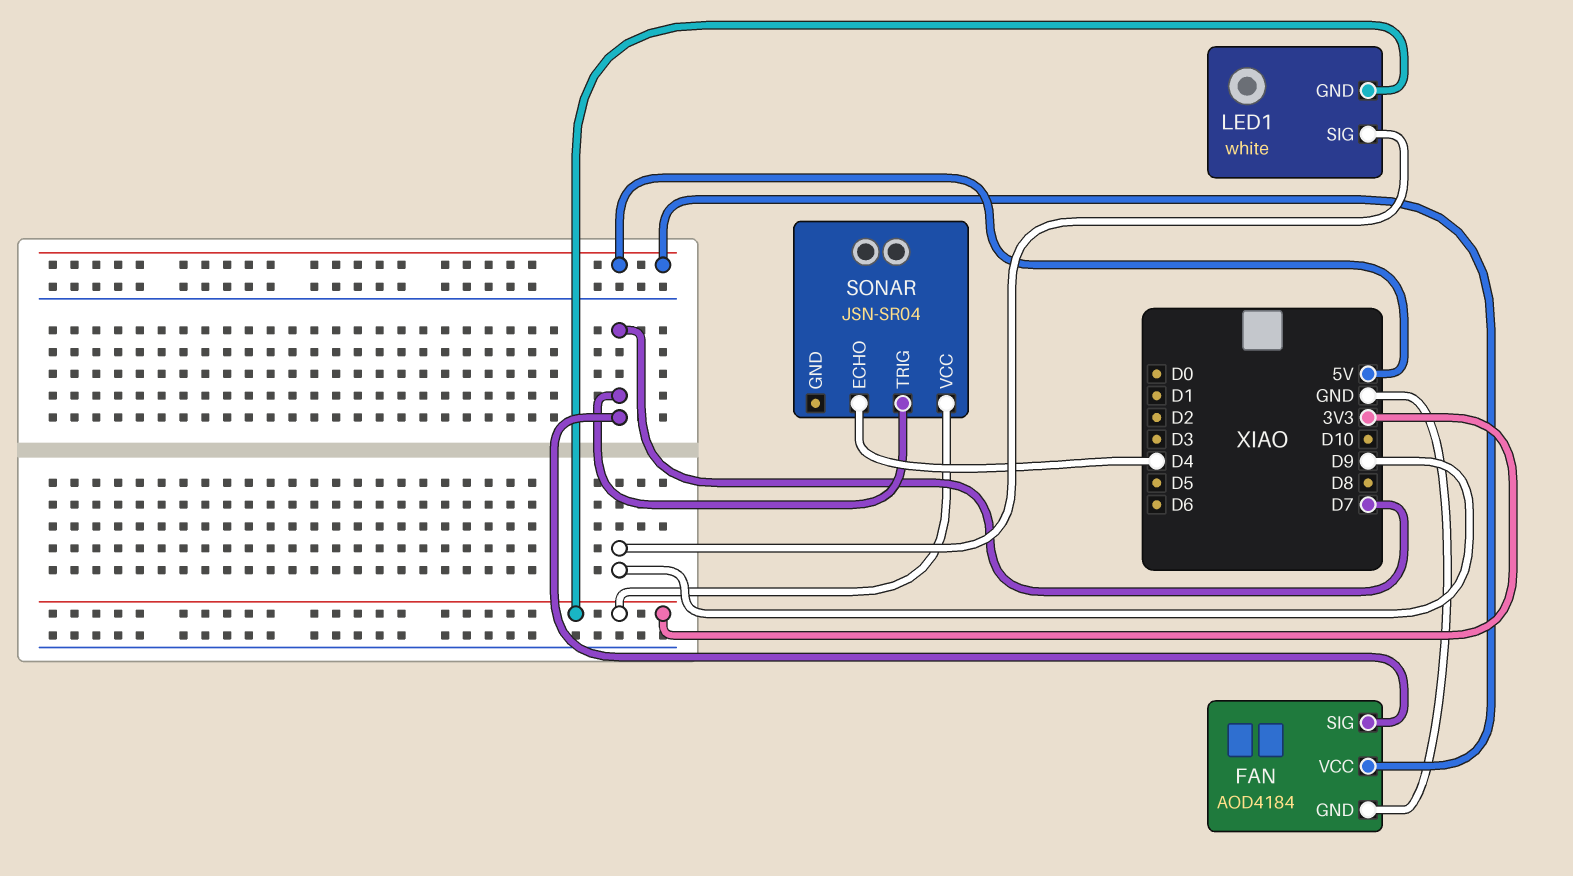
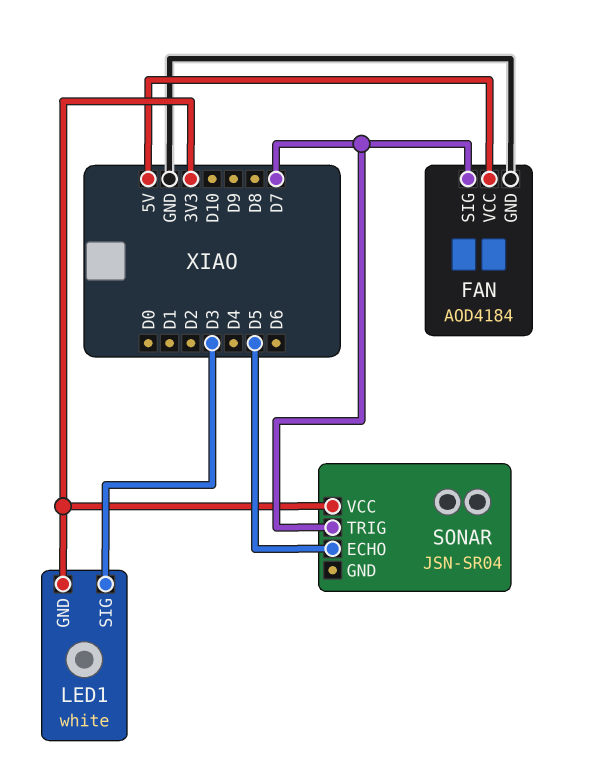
LED1 pin SIG: D9 -> D3
SONAR pin ECHO: D4 -> D5

